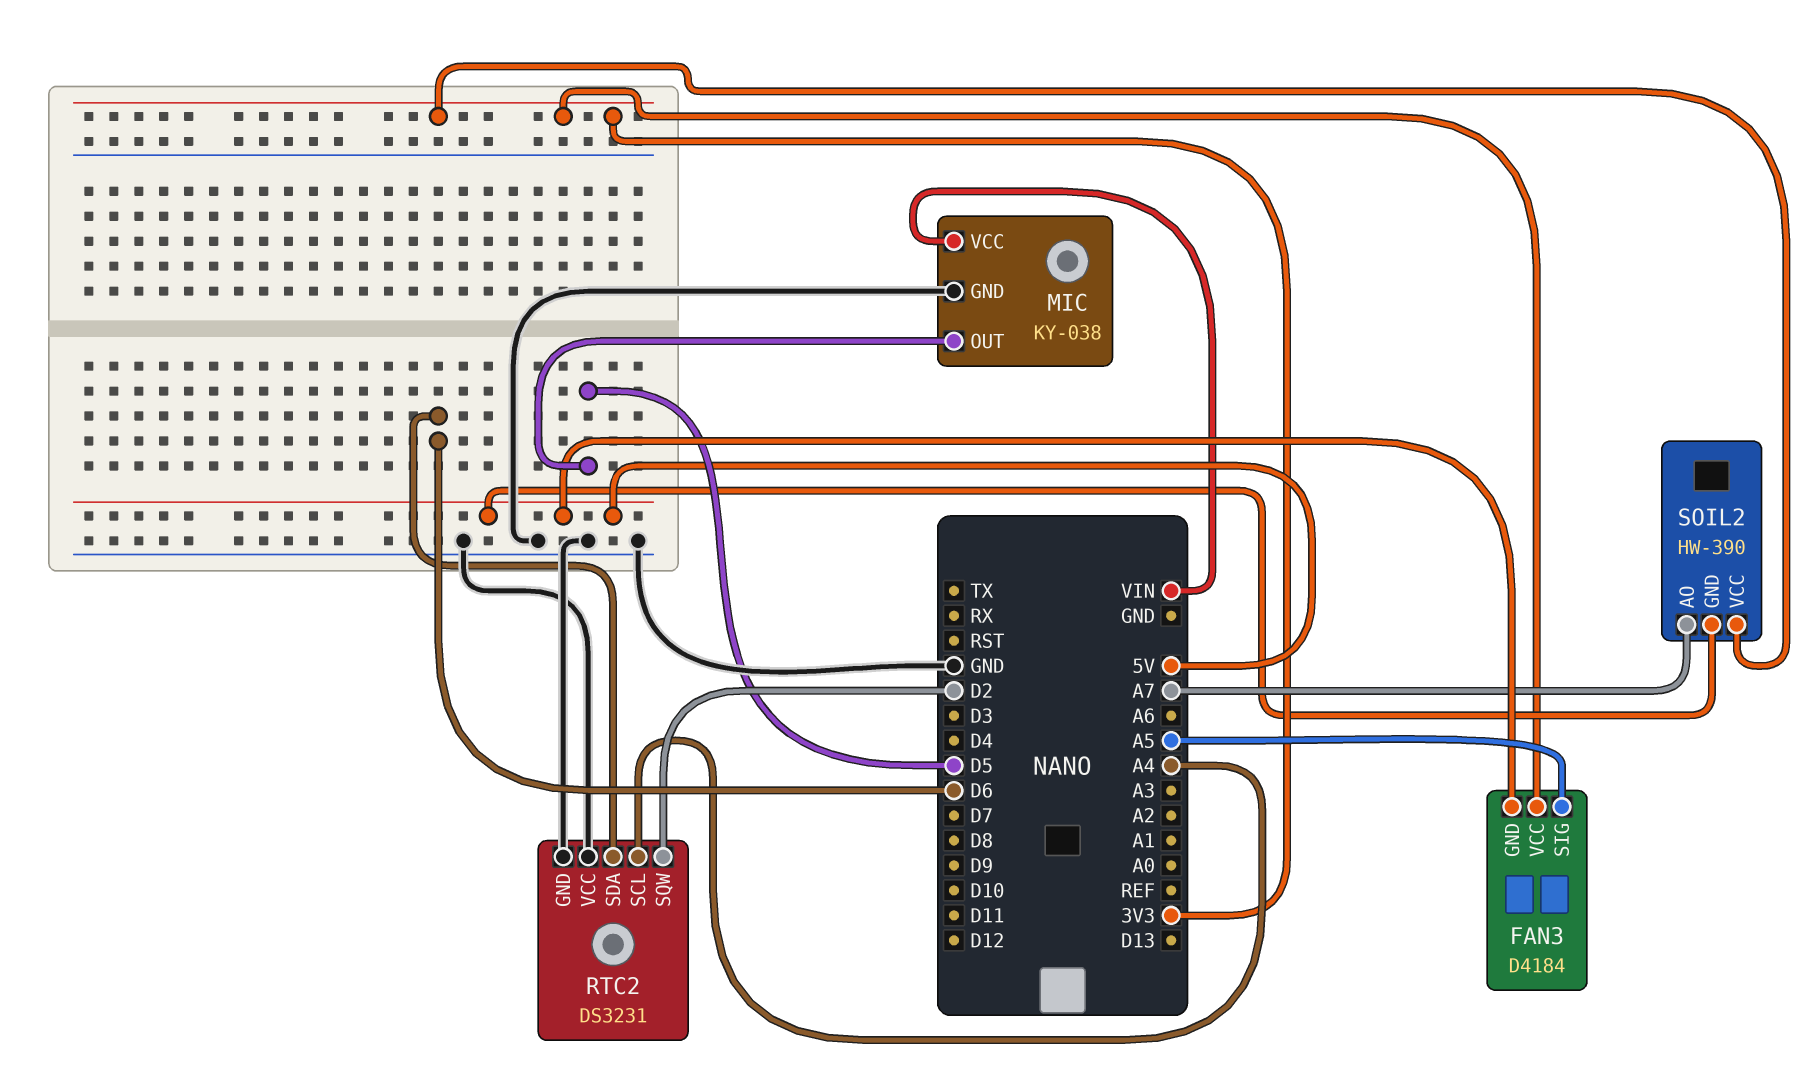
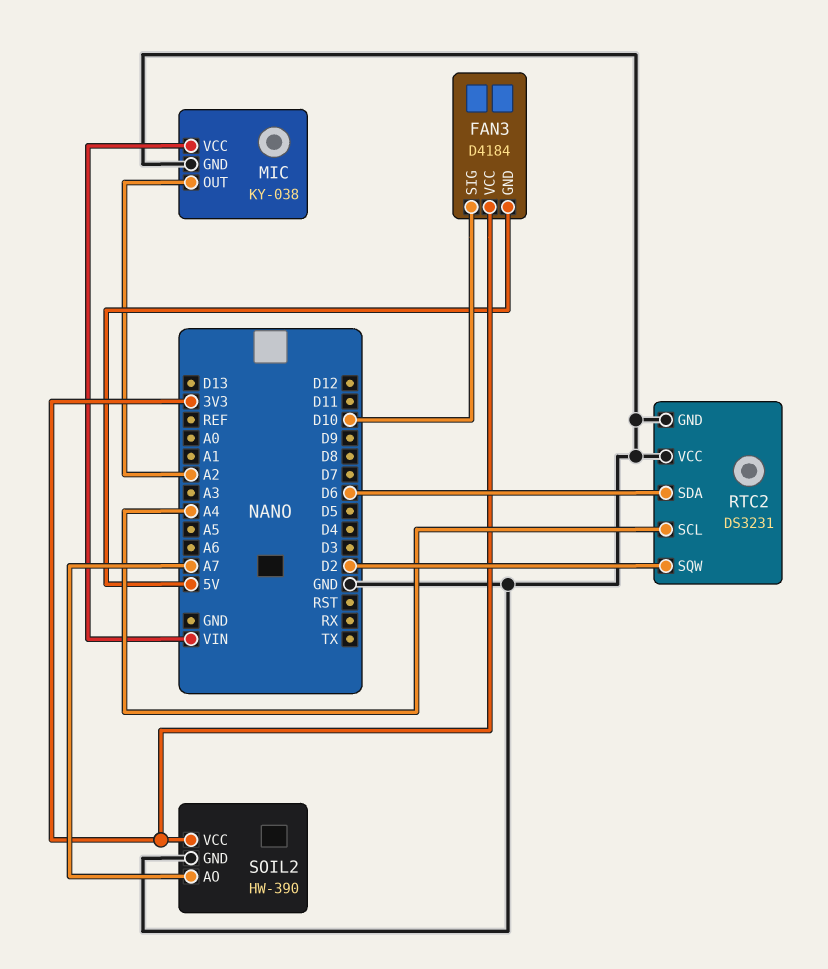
FAN3 pin SIG: A5 -> D10
MIC pin OUT: D5 -> A2
SOIL2 pin GND: 5V -> GND

